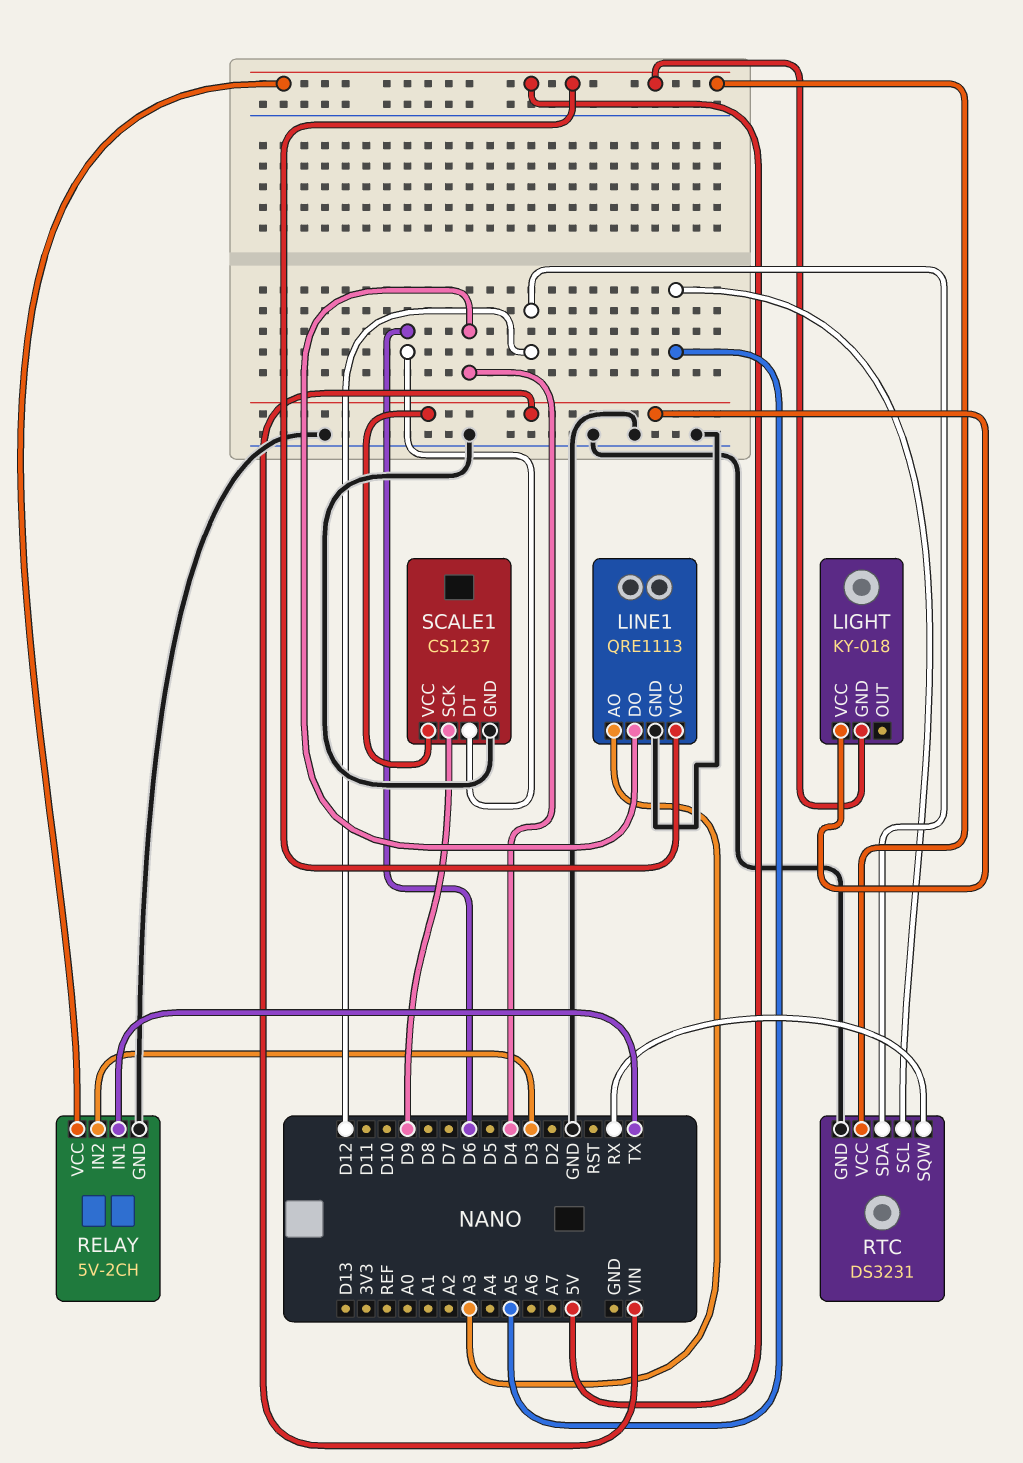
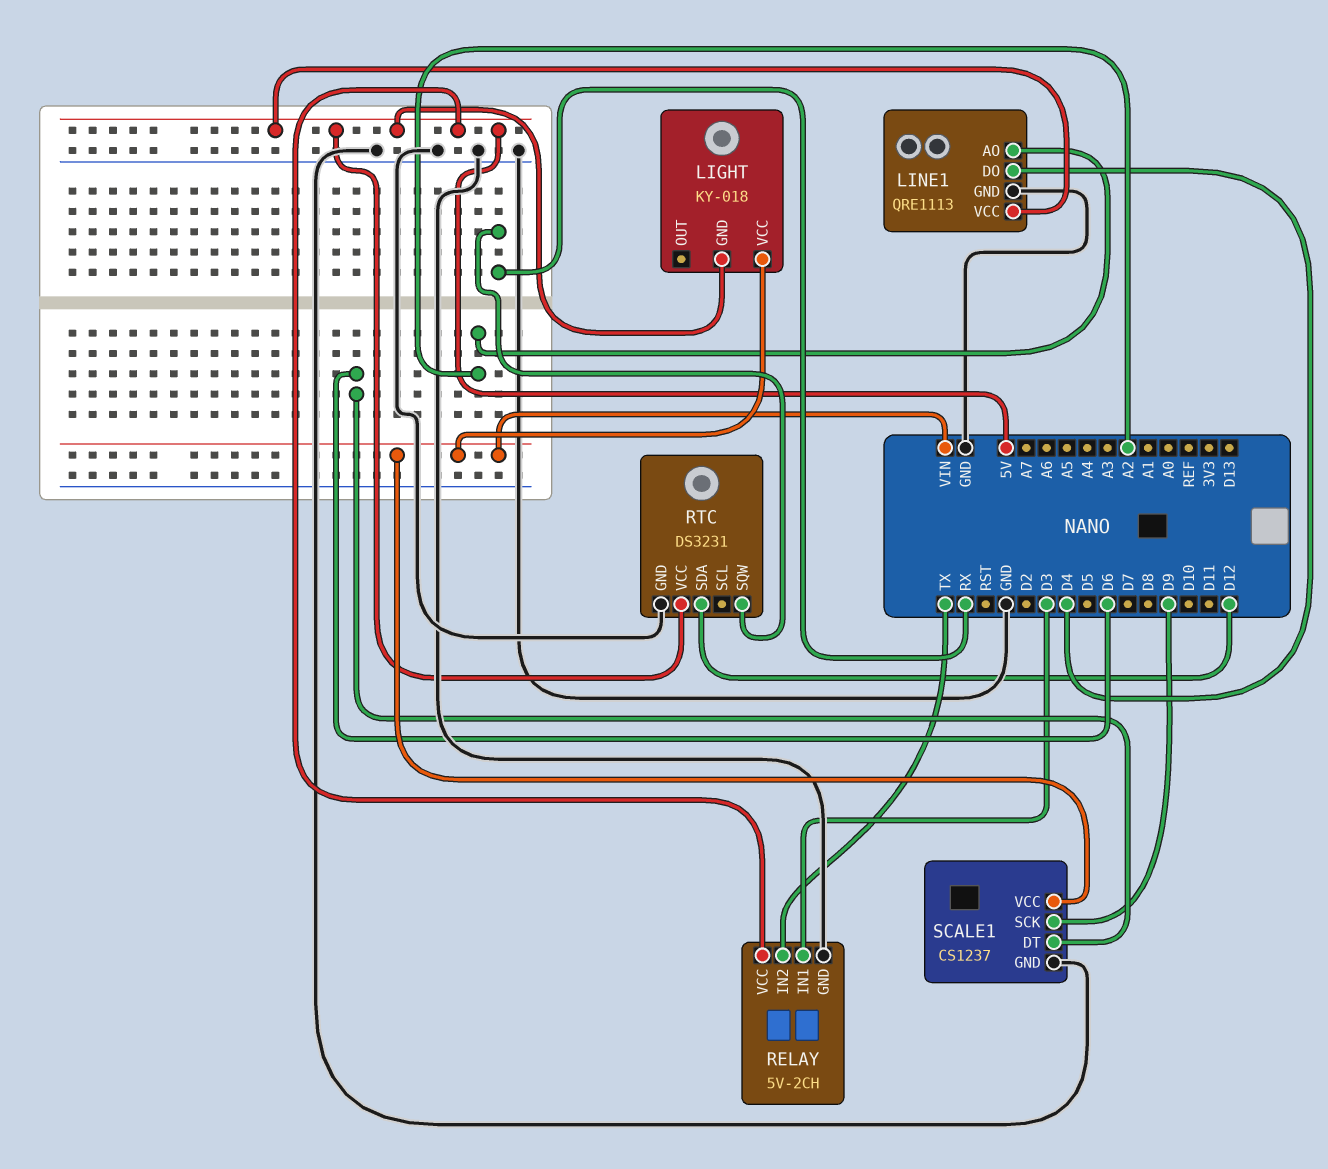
LINE1 pin AO: A3 -> A2
RELAY pin IN1: TX -> D3
RELAY pin IN2: D3 -> TX
RTC pin SCL: A5 -> none

